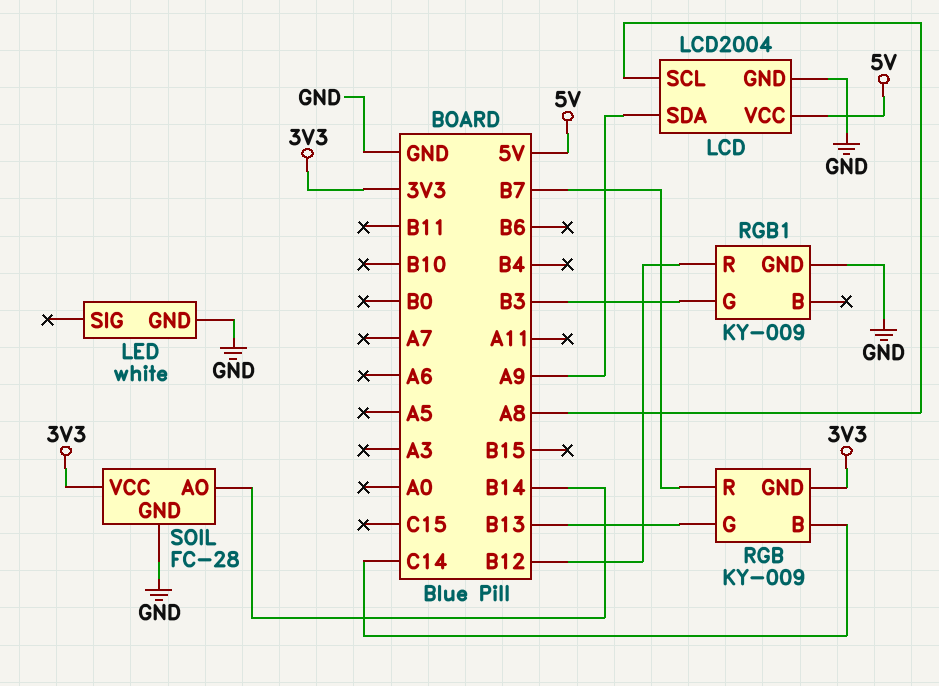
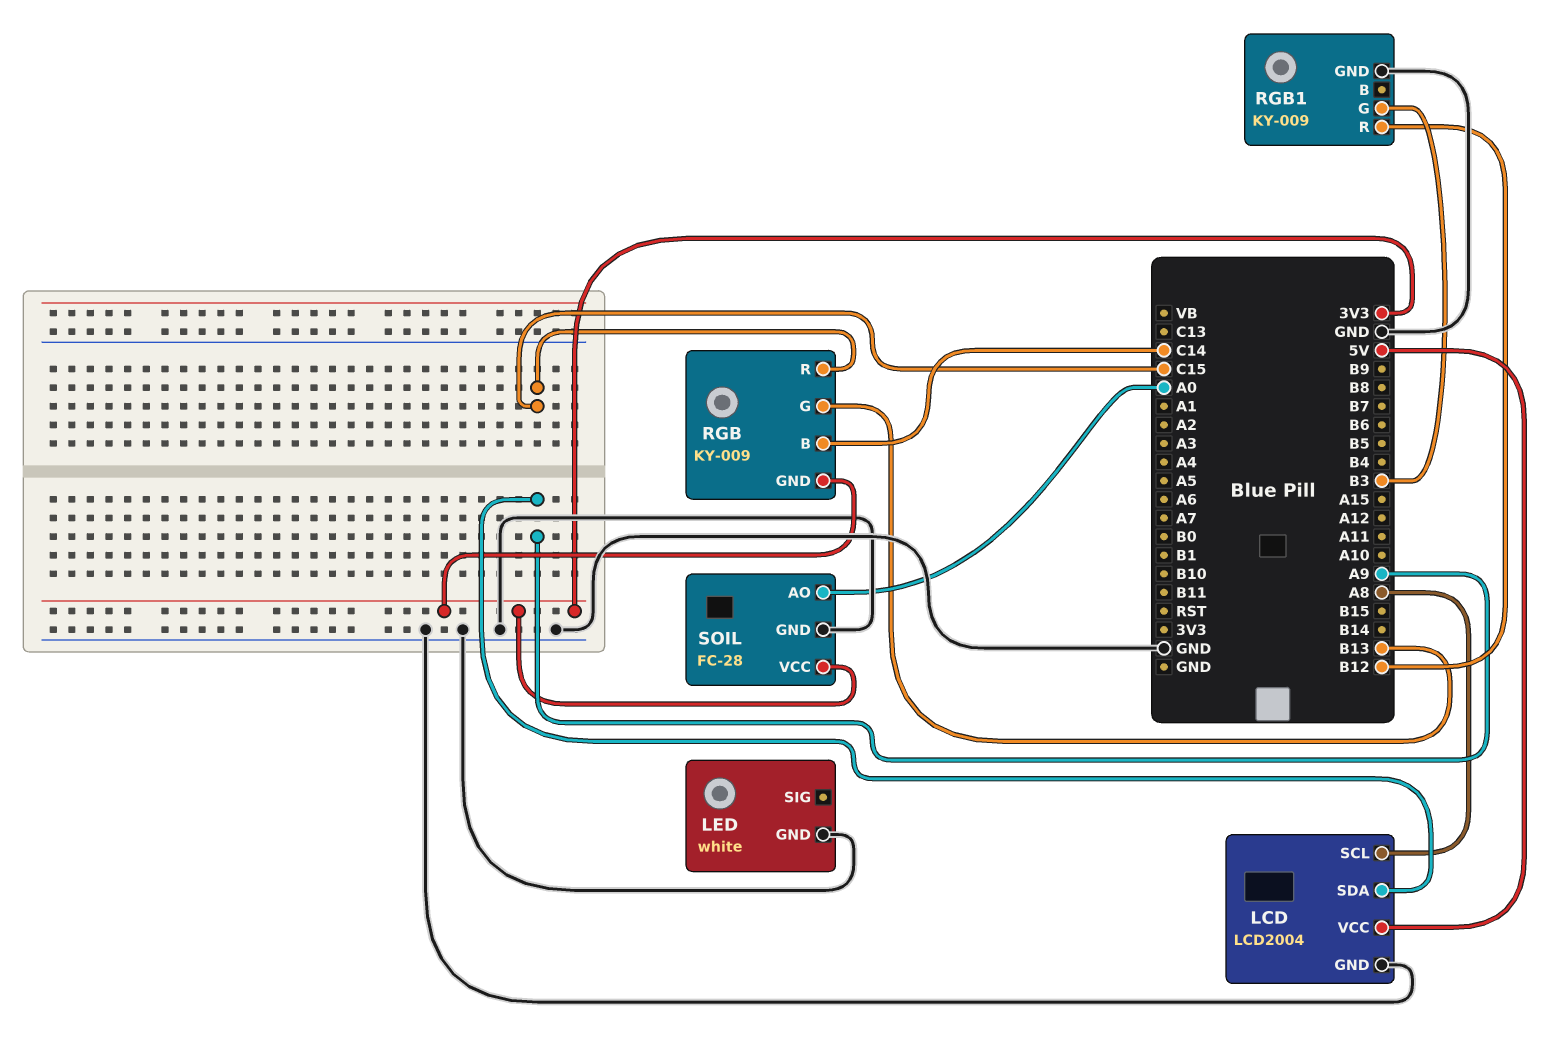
RGB pin R: B7 -> C15
SOIL pin AO: B14 -> A0

